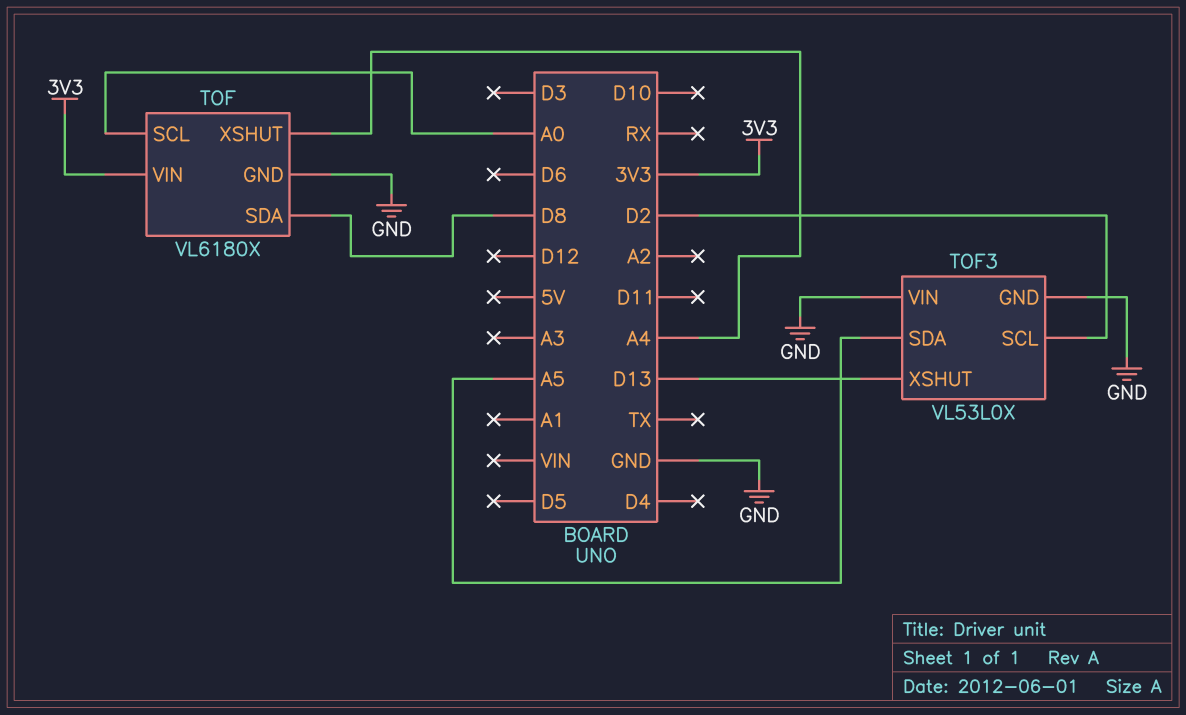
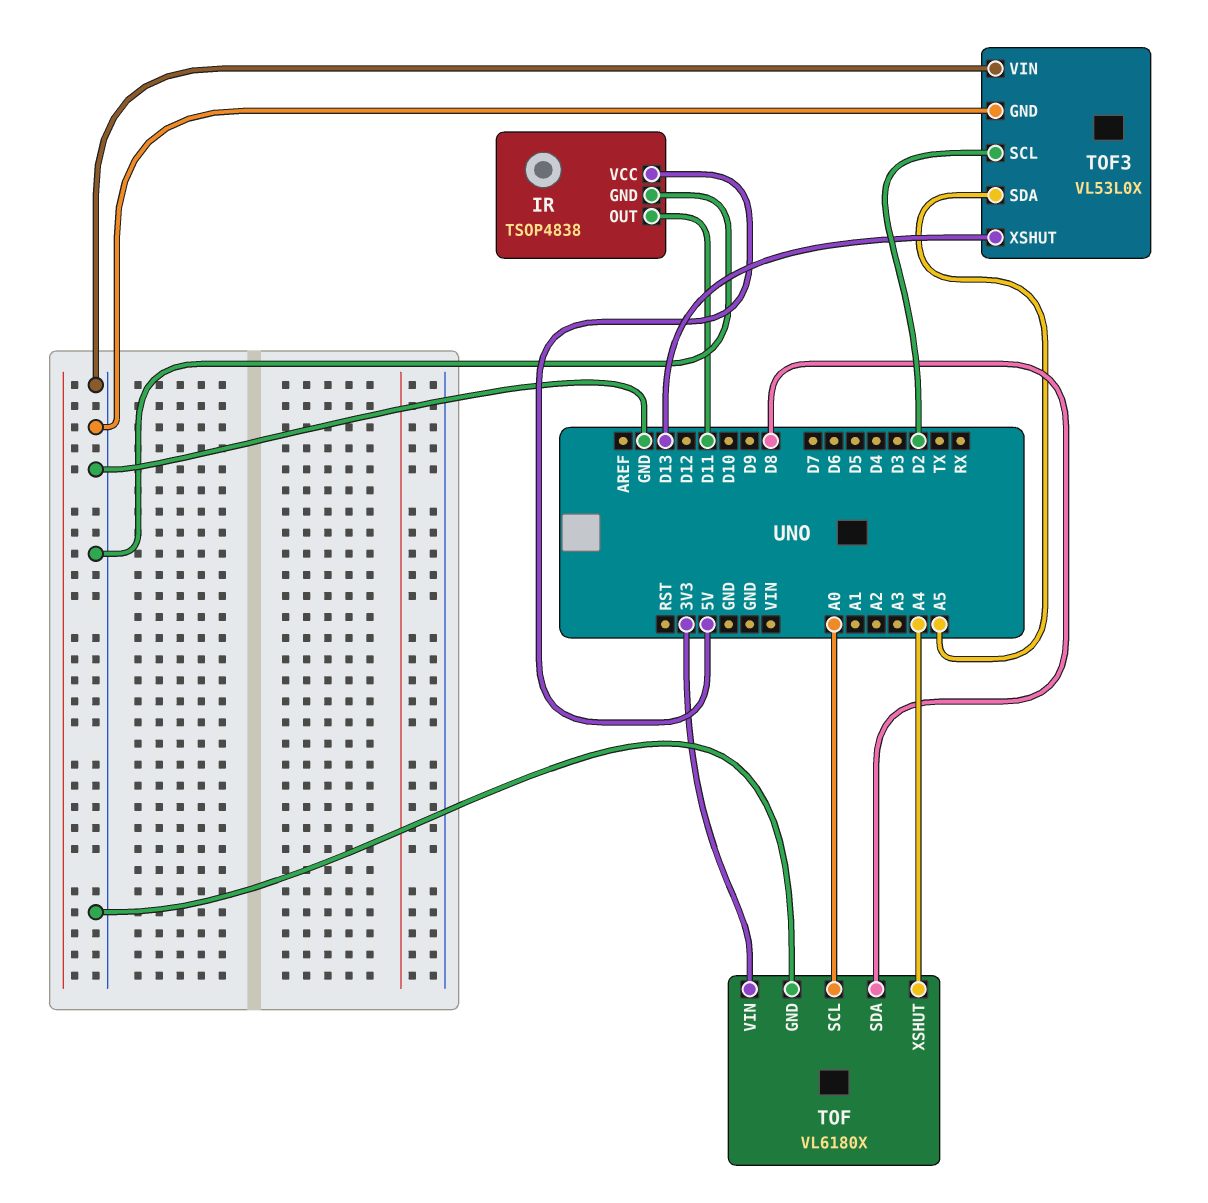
IR: none -> TSOP4838
IR pin GND: none -> GND
IR pin OUT: none -> D11
IR pin VCC: none -> 5V

